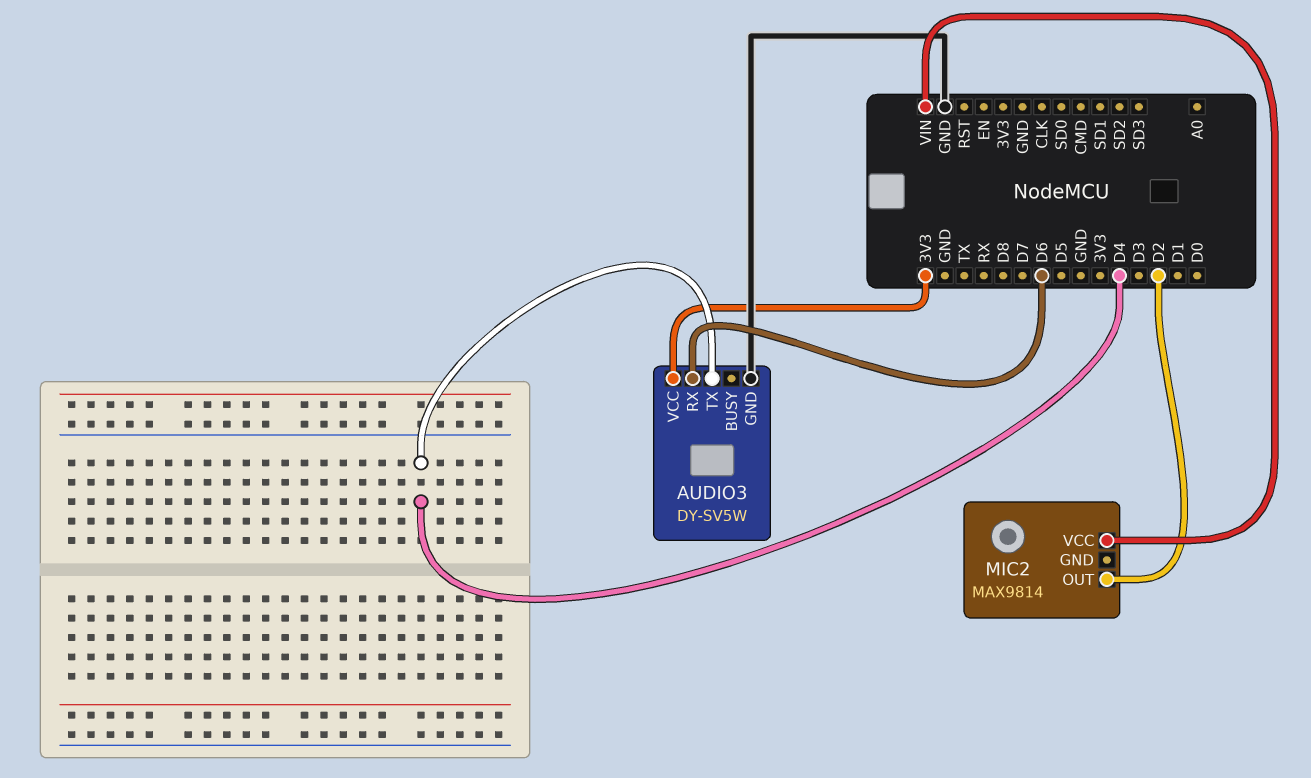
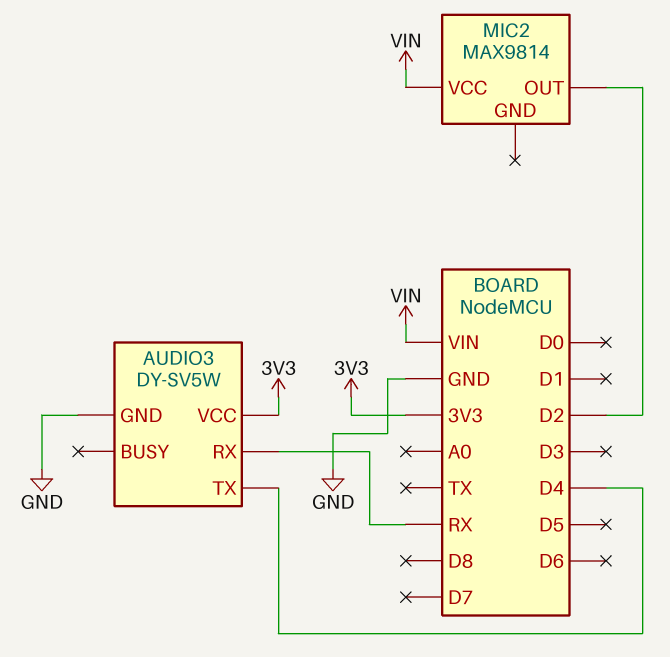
AUDIO3 pin RX: D6 -> RX

